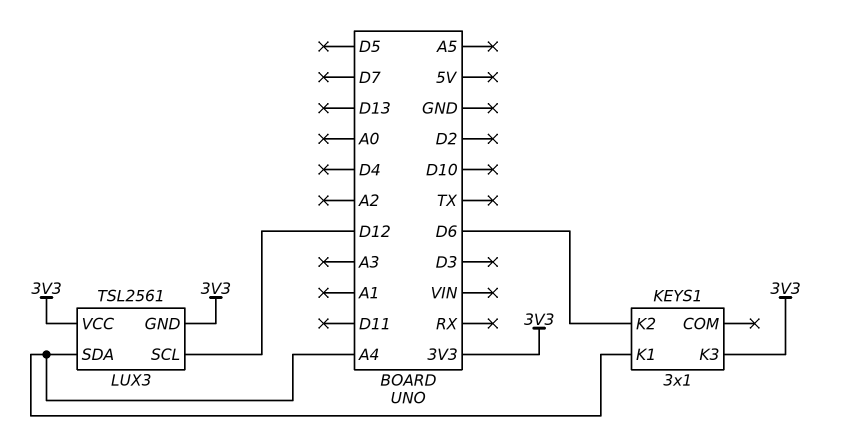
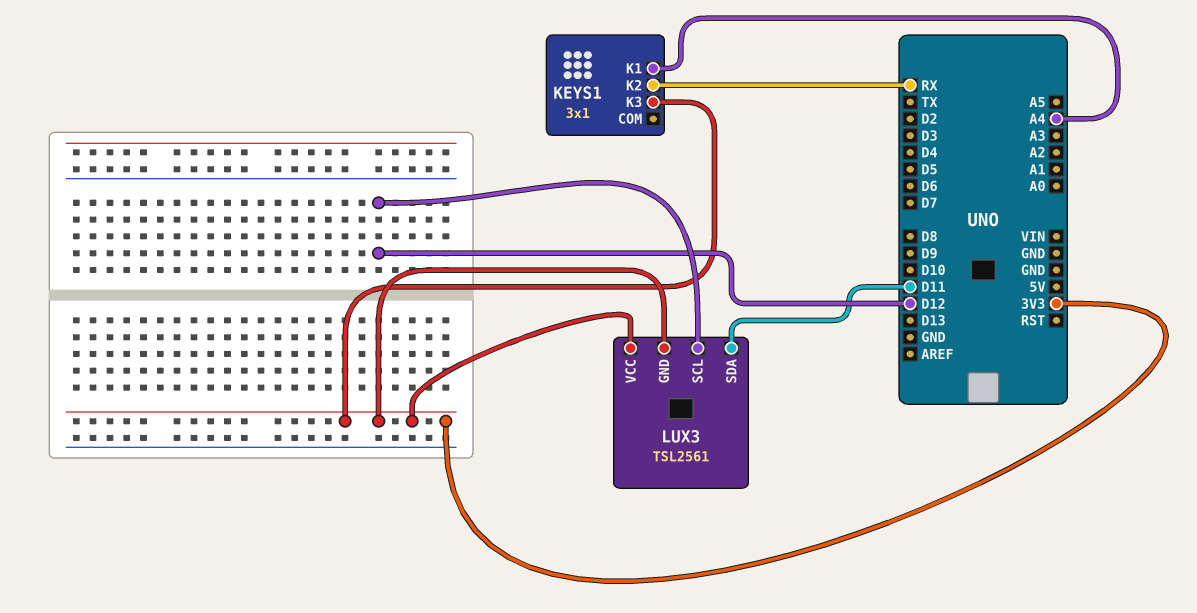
KEYS1 pin K2: D6 -> RX
LUX3 pin SDA: A4 -> D11

